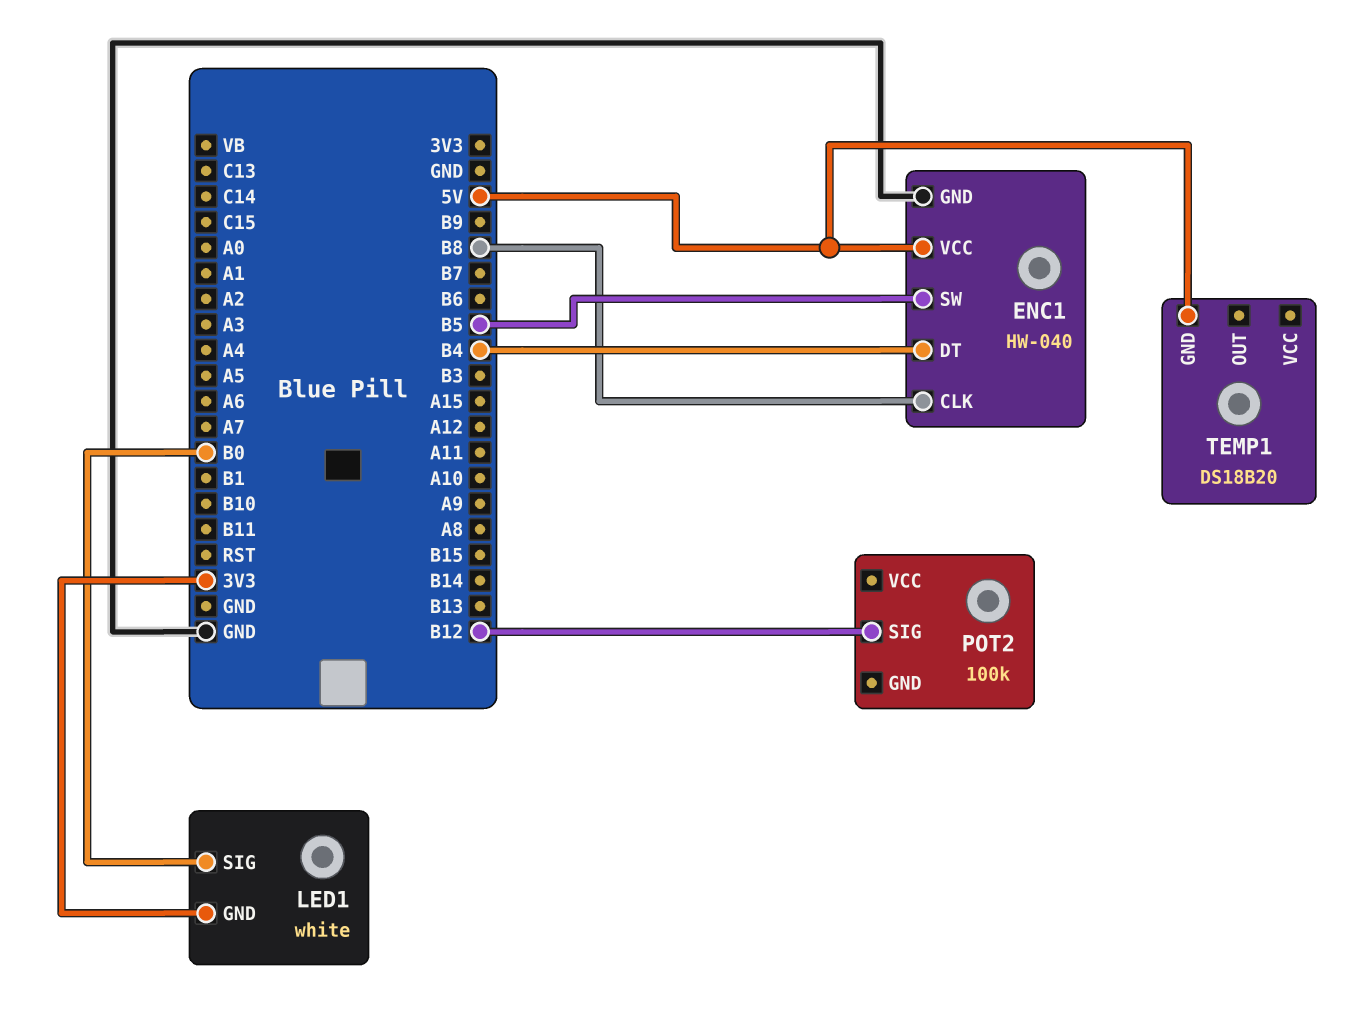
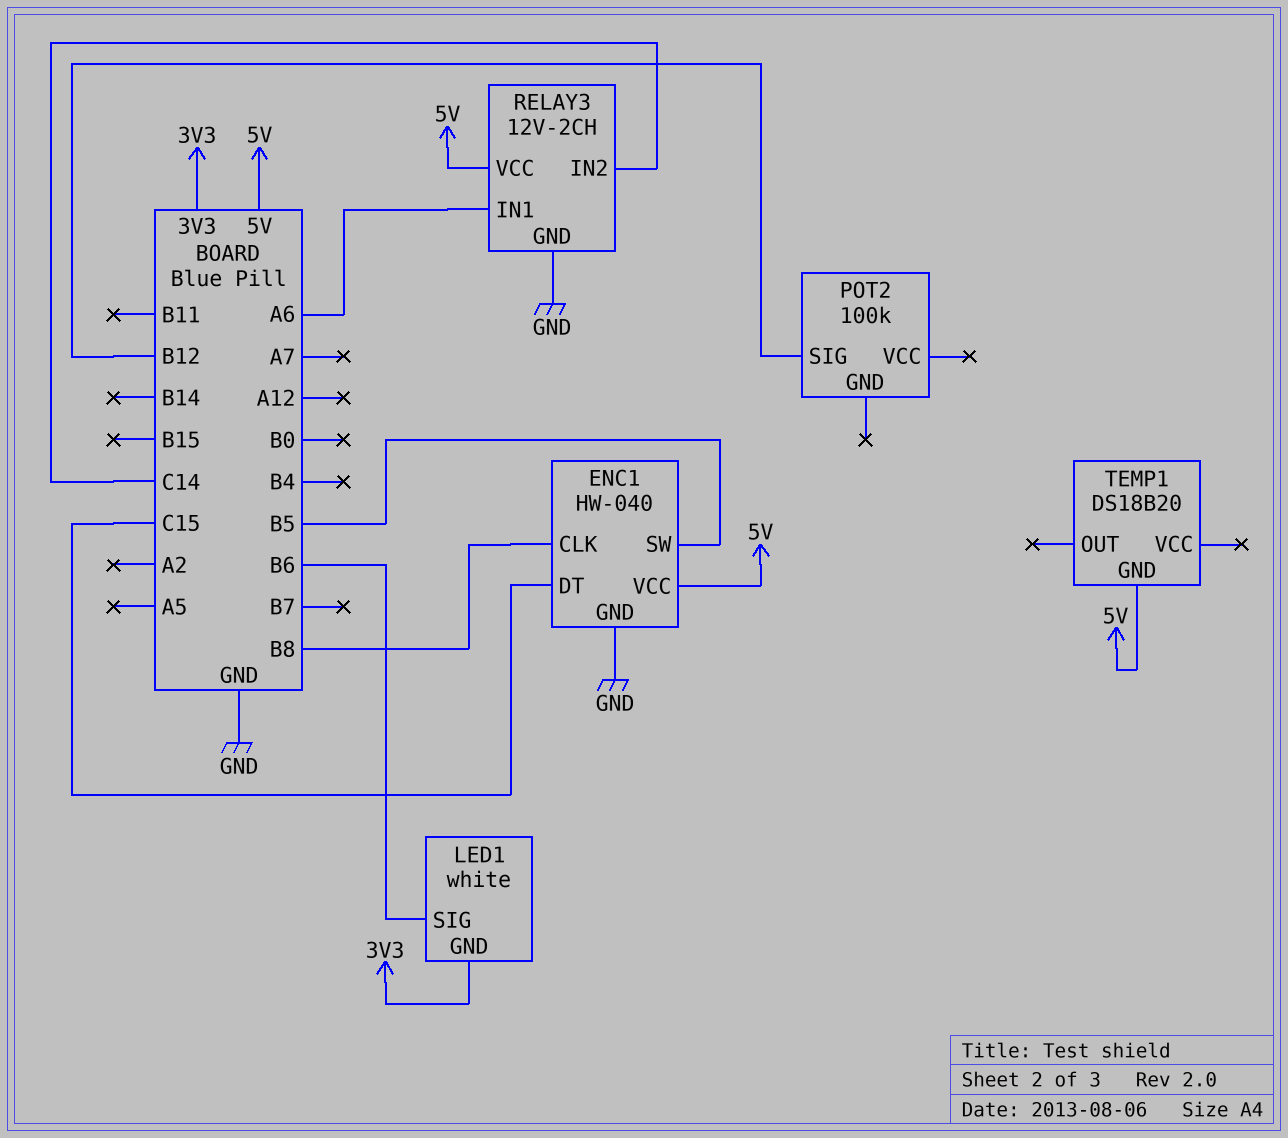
ENC1 pin DT: B4 -> C15
LED1 pin SIG: B0 -> B6
RELAY3: none -> 12V-2CH
RELAY3 pin GND: none -> GND
RELAY3 pin IN1: none -> A6
RELAY3 pin IN2: none -> C14
RELAY3 pin VCC: none -> 5V

